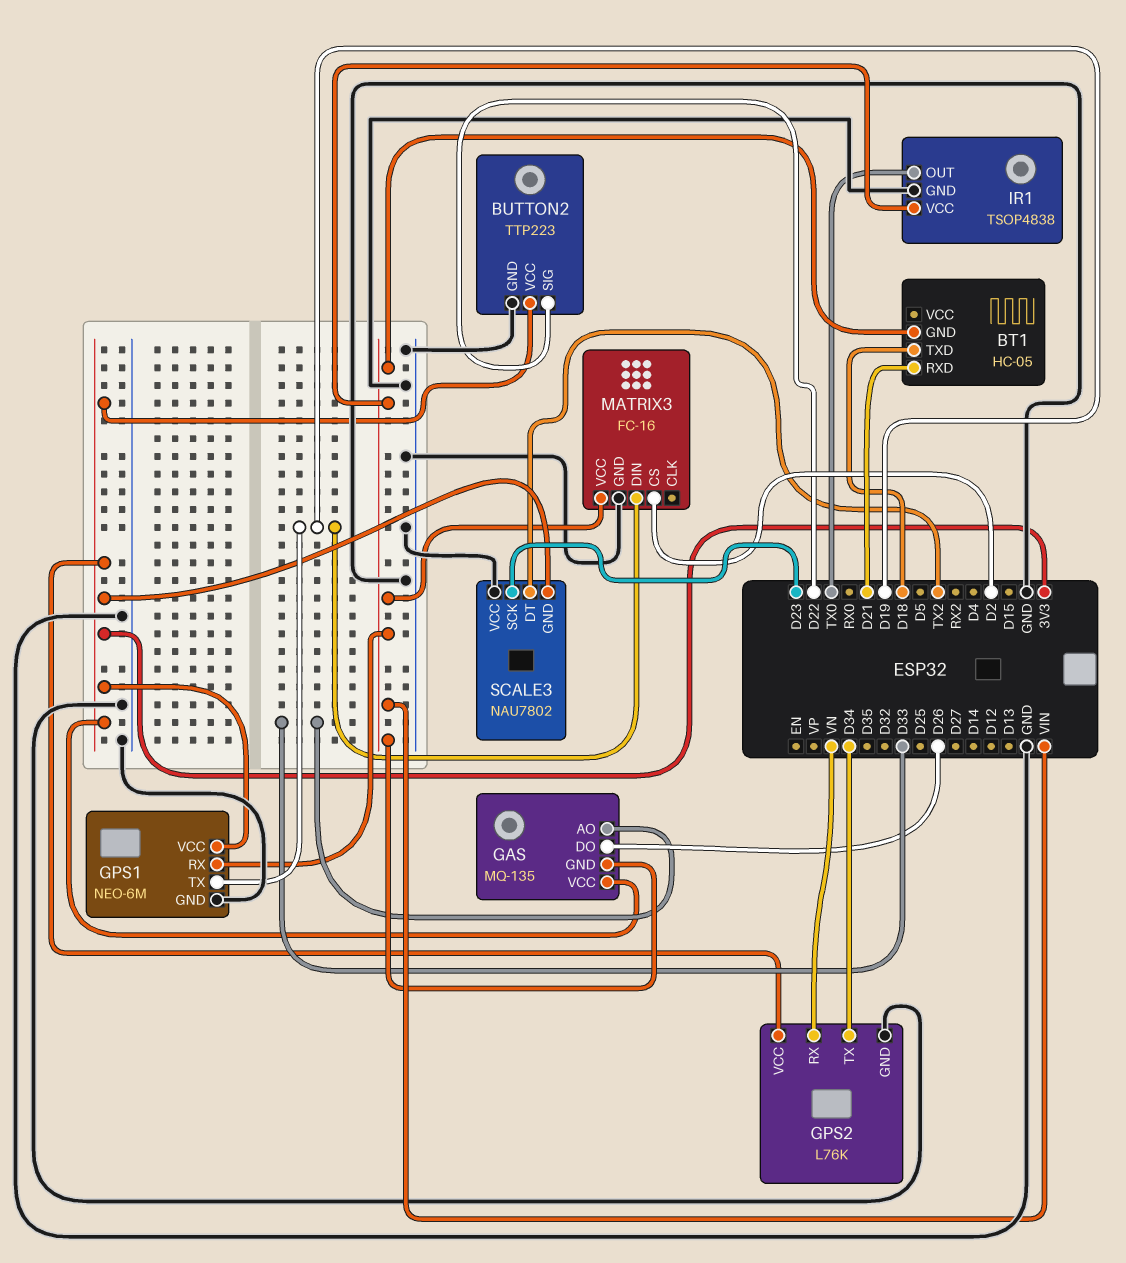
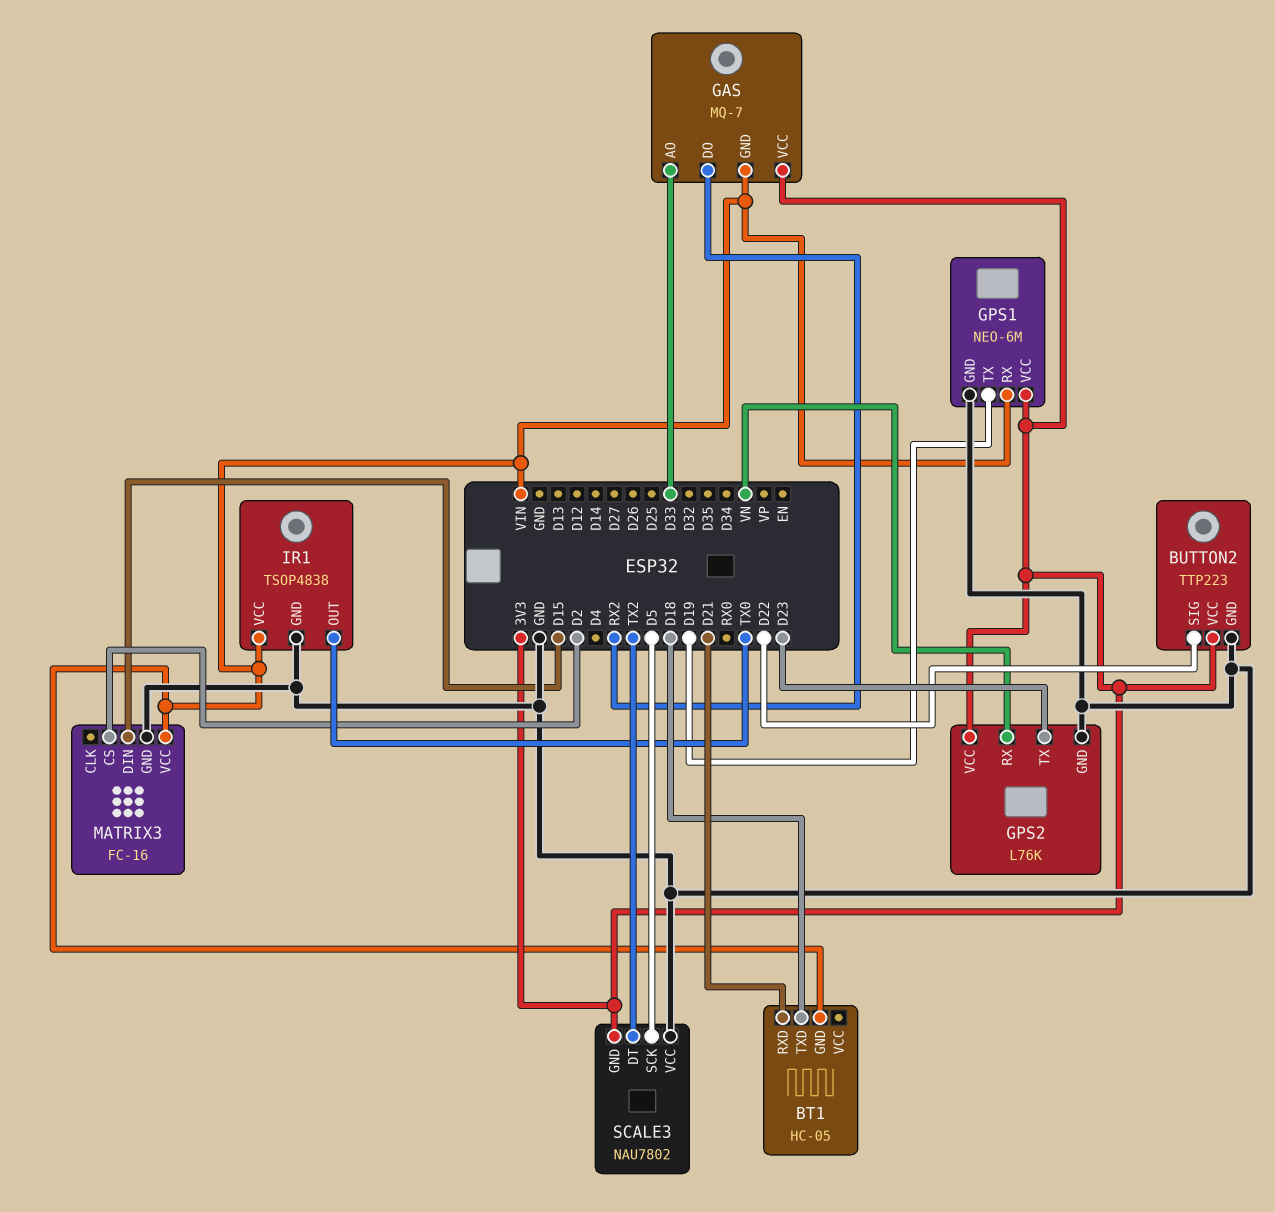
GAS: MQ-135 -> MQ-7
GAS pin DO: D26 -> RX2
GPS2 pin TX: D34 -> D23
MATRIX3 pin DIN: D19 -> D15
SCALE3 pin SCK: D23 -> D5

